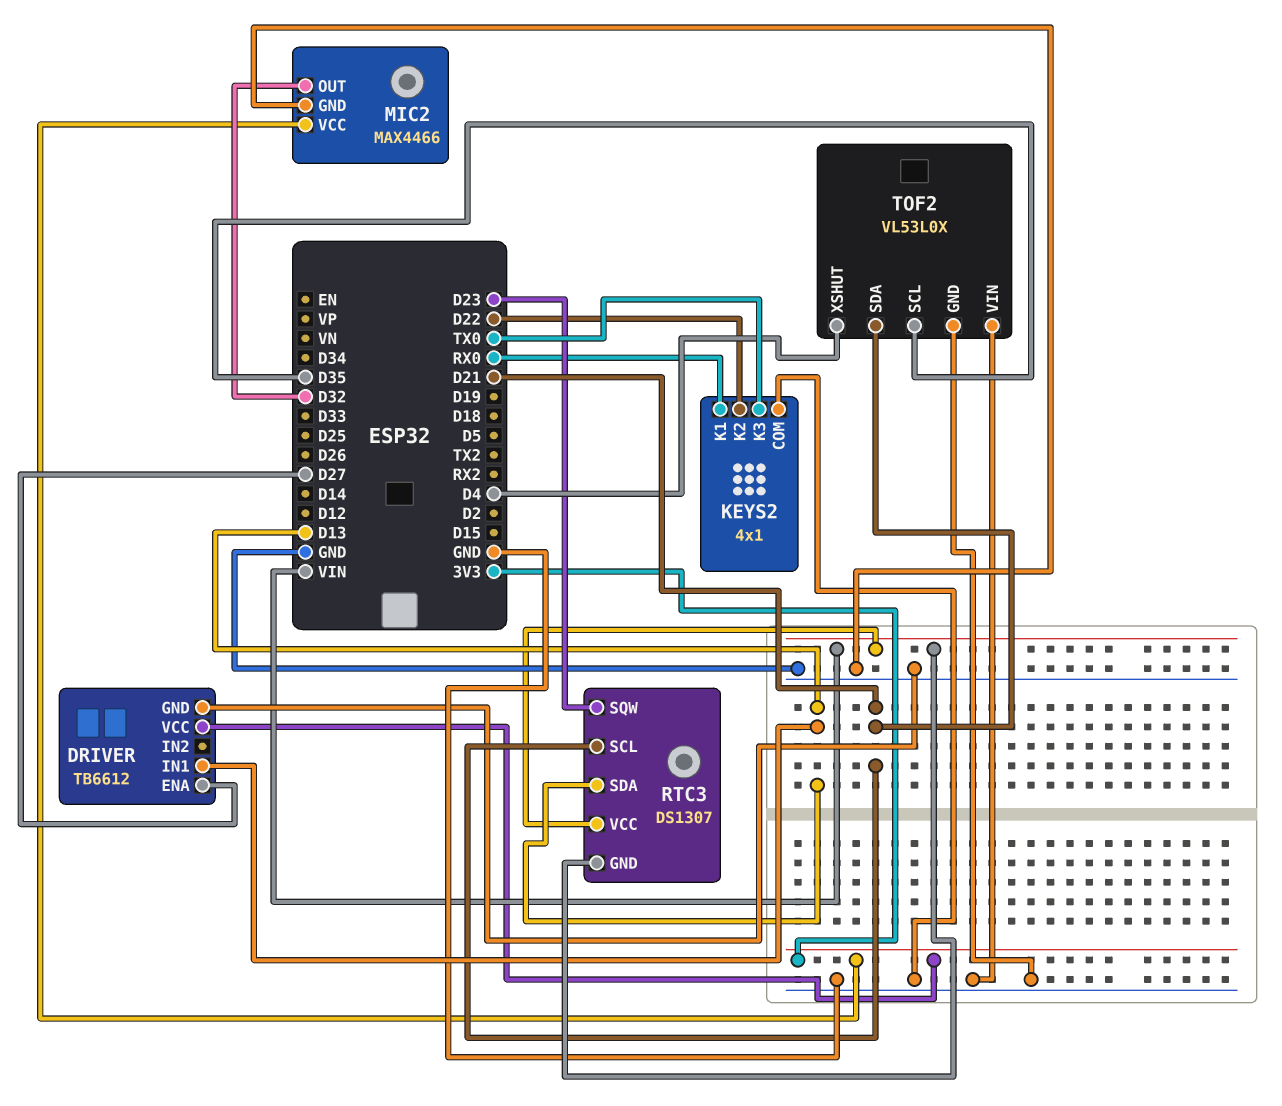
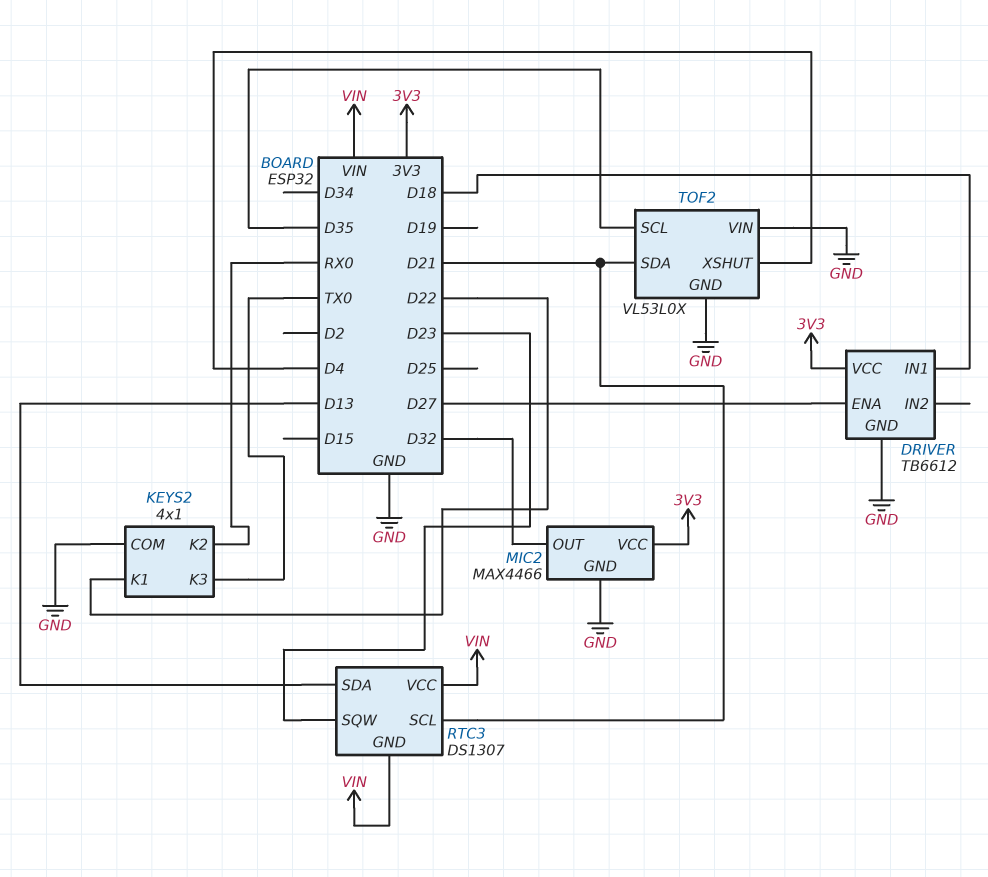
DRIVER pin IN1: D13 -> D18
KEYS2 pin K1: RX0 -> D22
KEYS2 pin K2: D22 -> RX0

